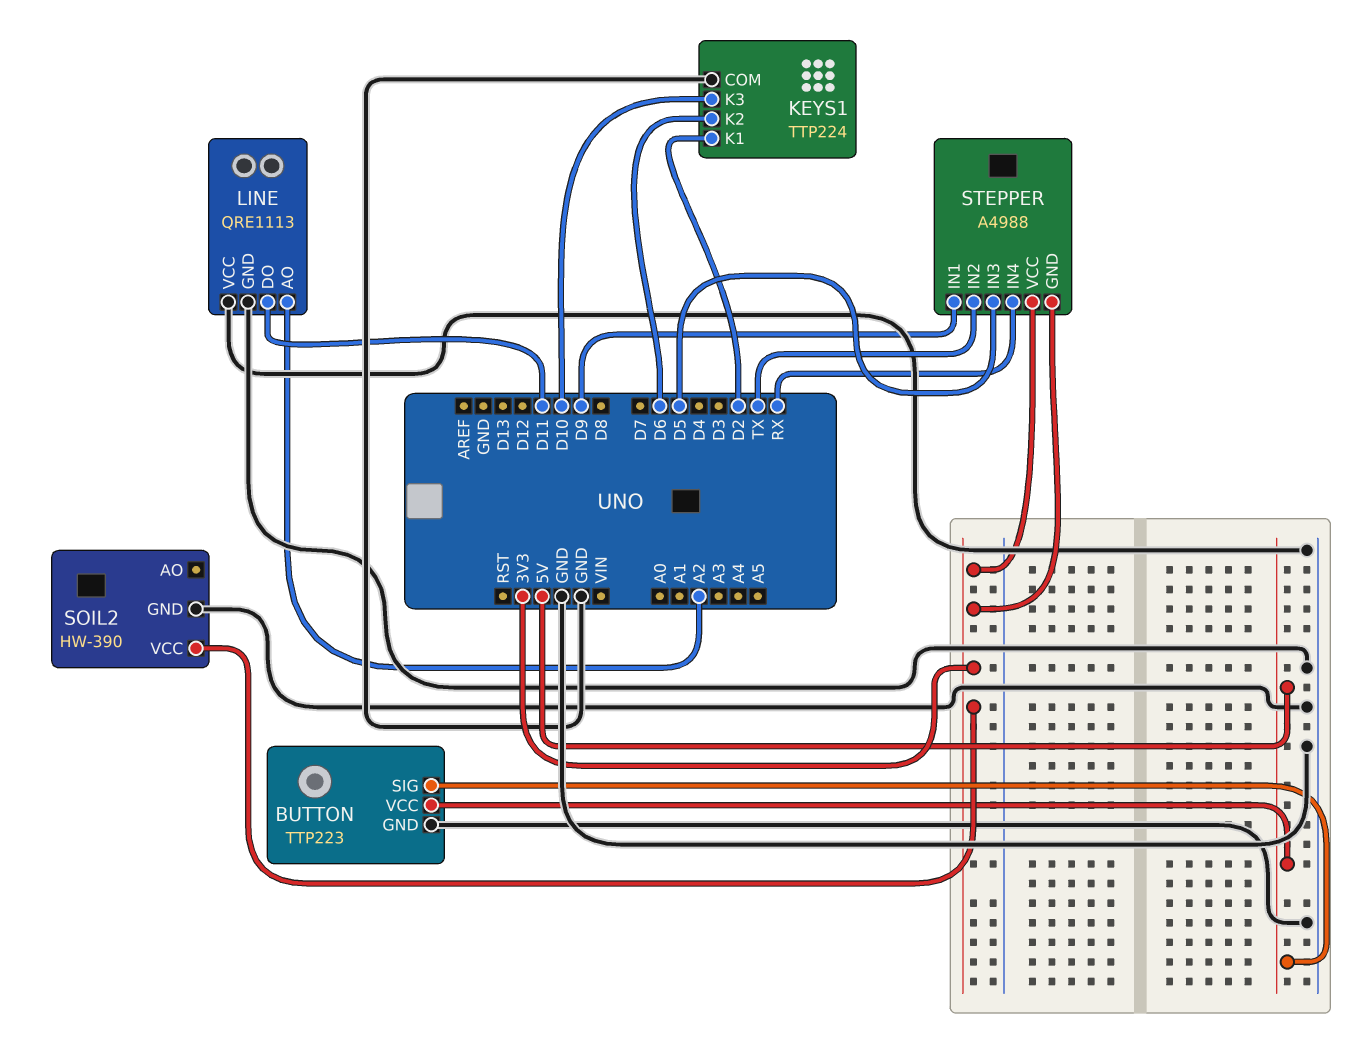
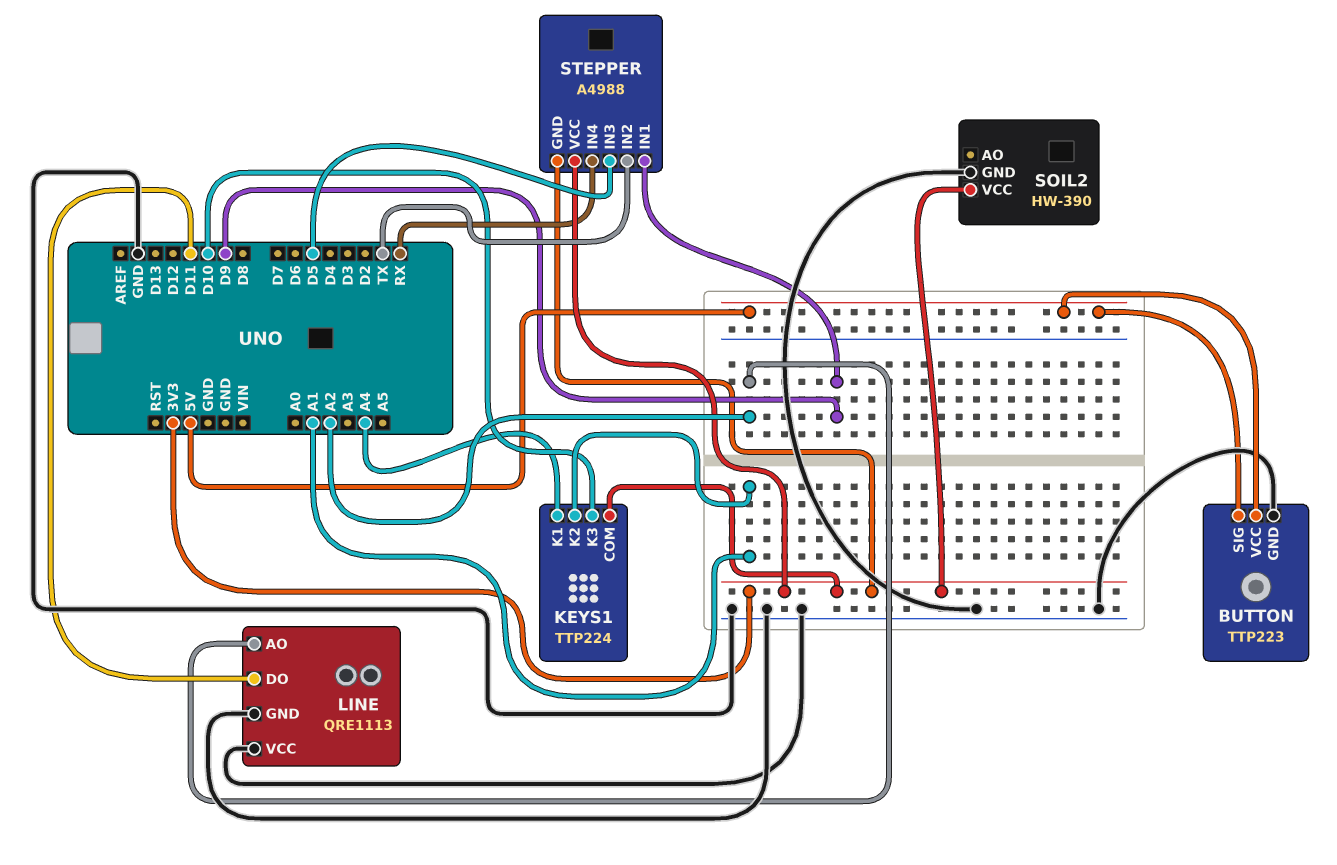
KEYS1 pin COM: GND -> 3V3
KEYS1 pin K1: D2 -> A4
KEYS1 pin K2: D6 -> A1

